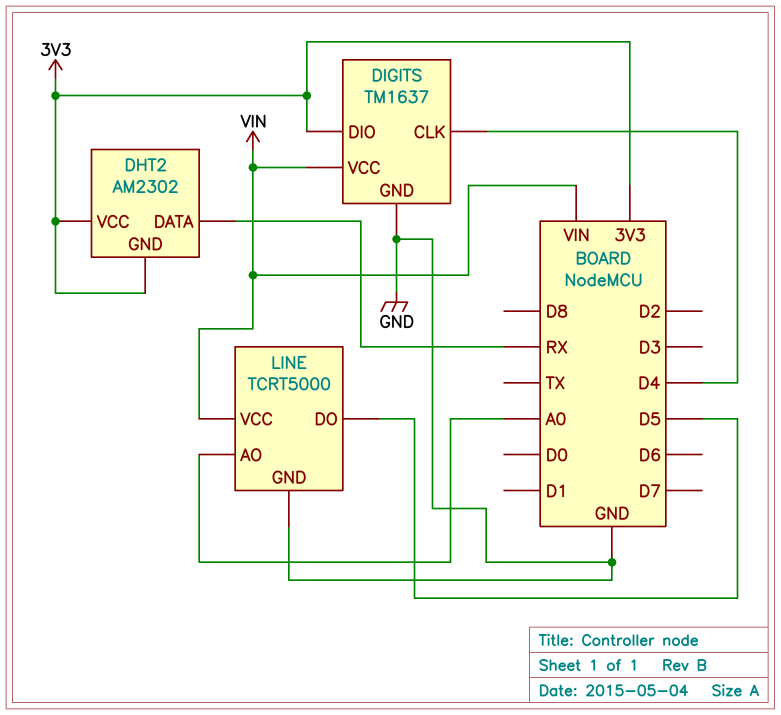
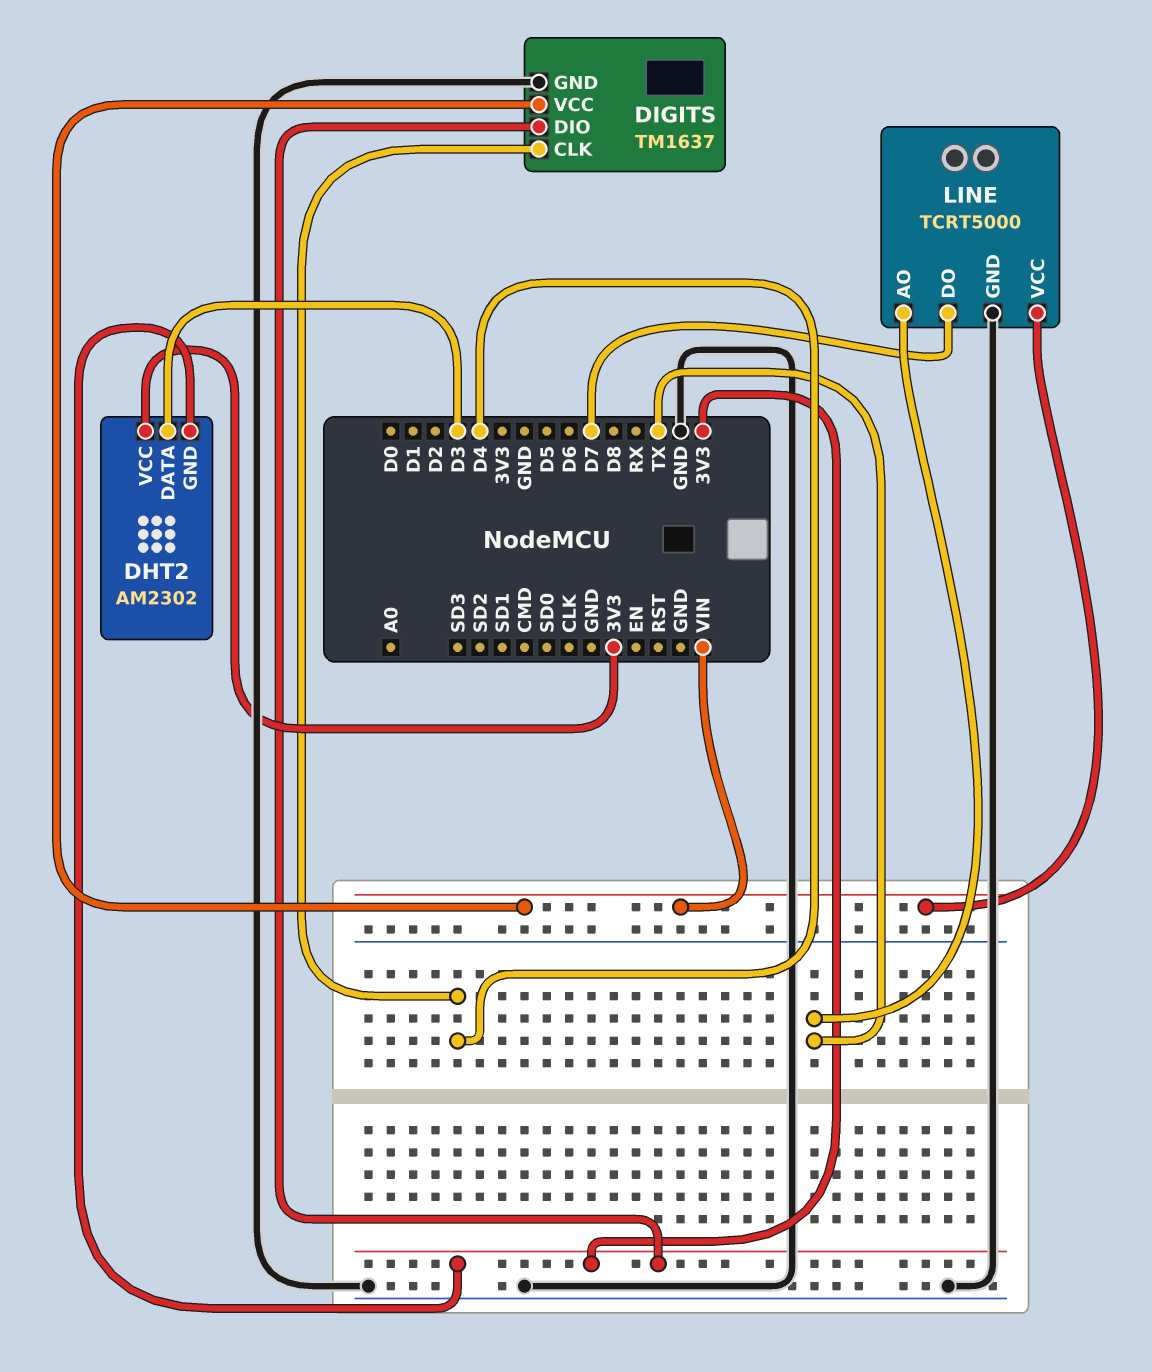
DHT2 pin DATA: RX -> D3
LINE pin AO: A0 -> TX
LINE pin DO: D5 -> D7

